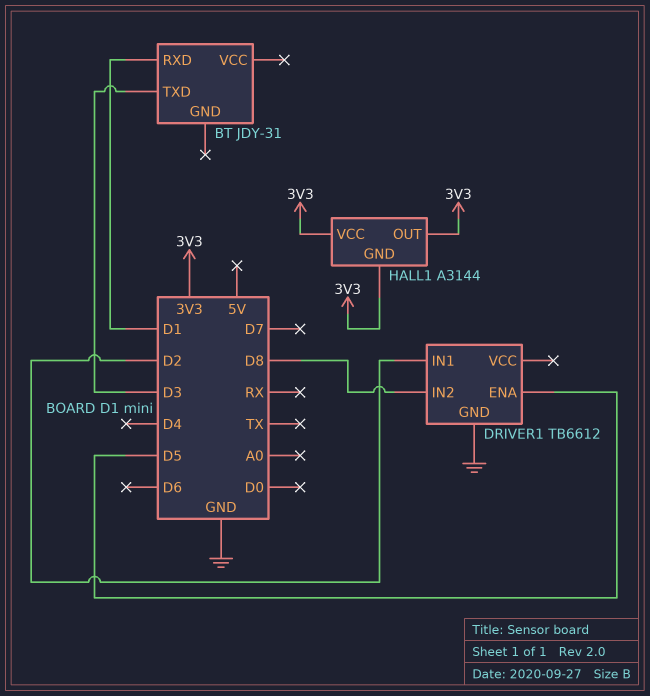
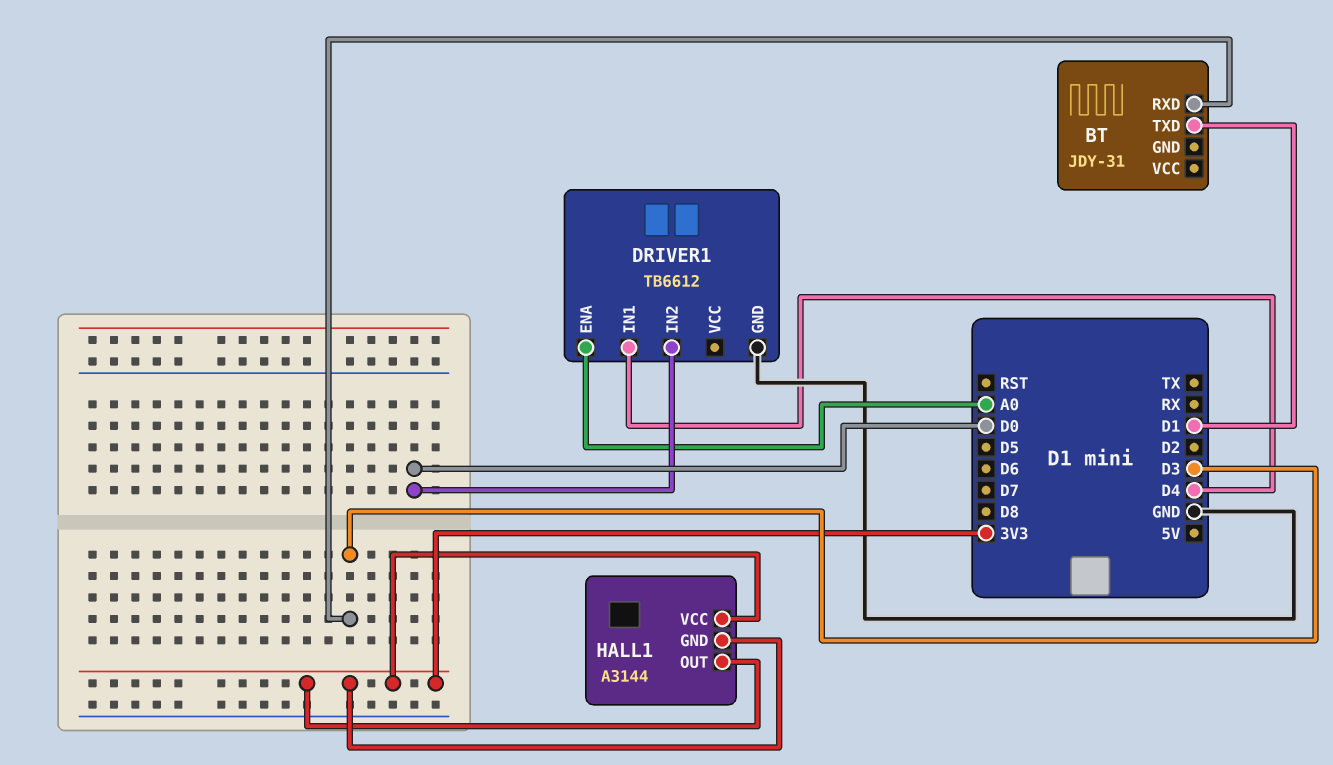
BT pin RXD: D1 -> D3
BT pin TXD: D3 -> D1
DRIVER1 pin ENA: D5 -> A0
DRIVER1 pin IN1: D2 -> D4
DRIVER1 pin IN2: D8 -> D0

